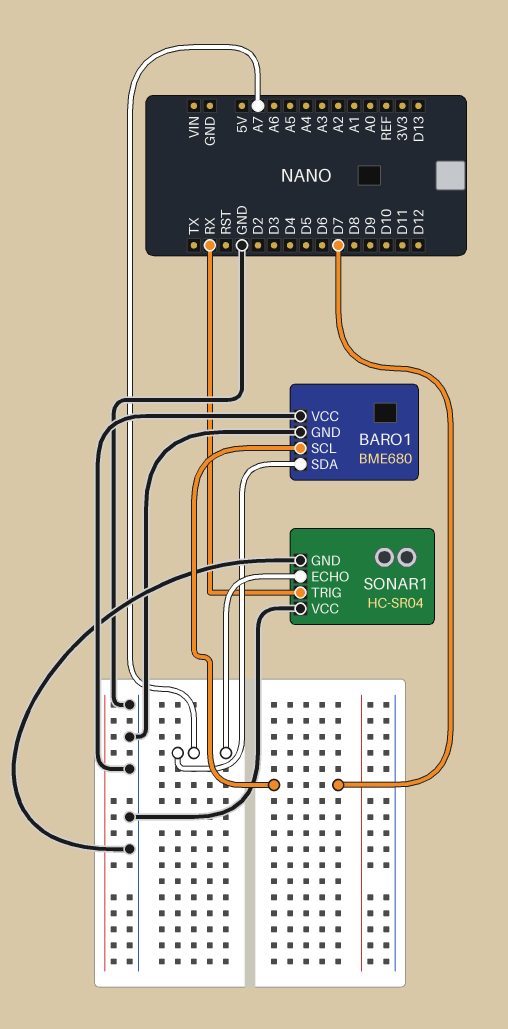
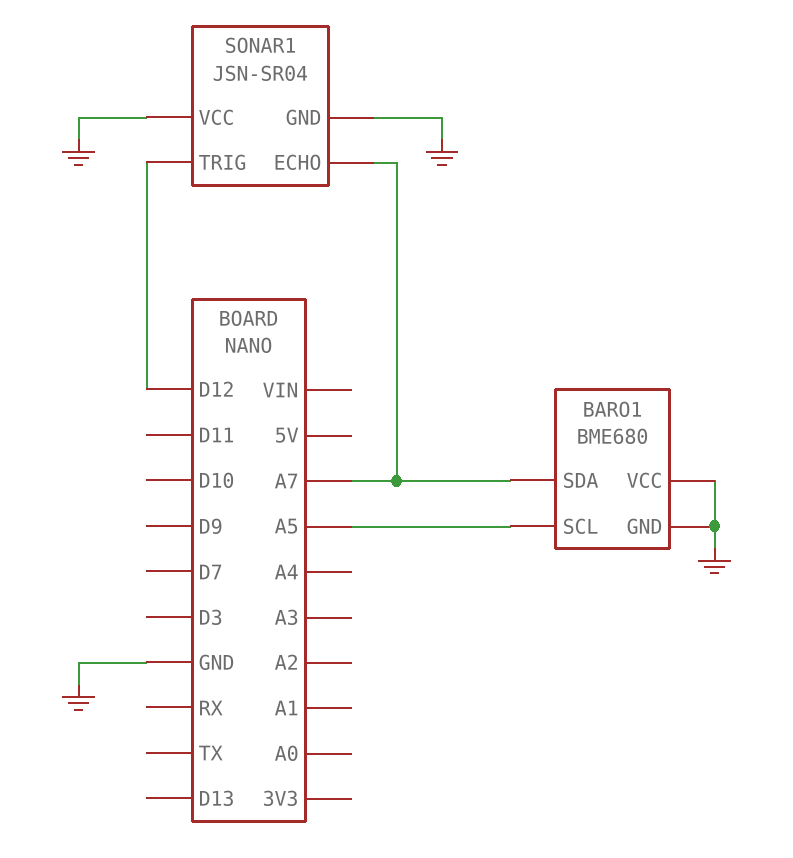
BARO1 pin SCL: D7 -> A5
SONAR1: HC-SR04 -> JSN-SR04
SONAR1 pin TRIG: RX -> D12

